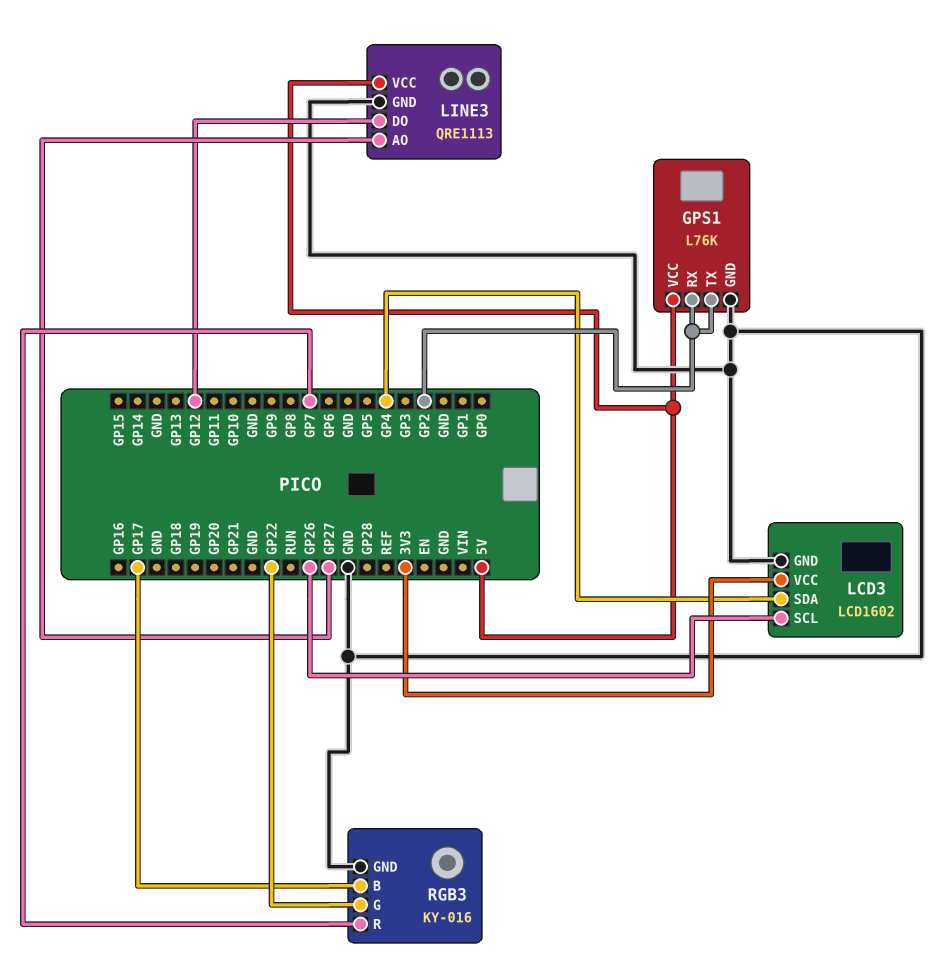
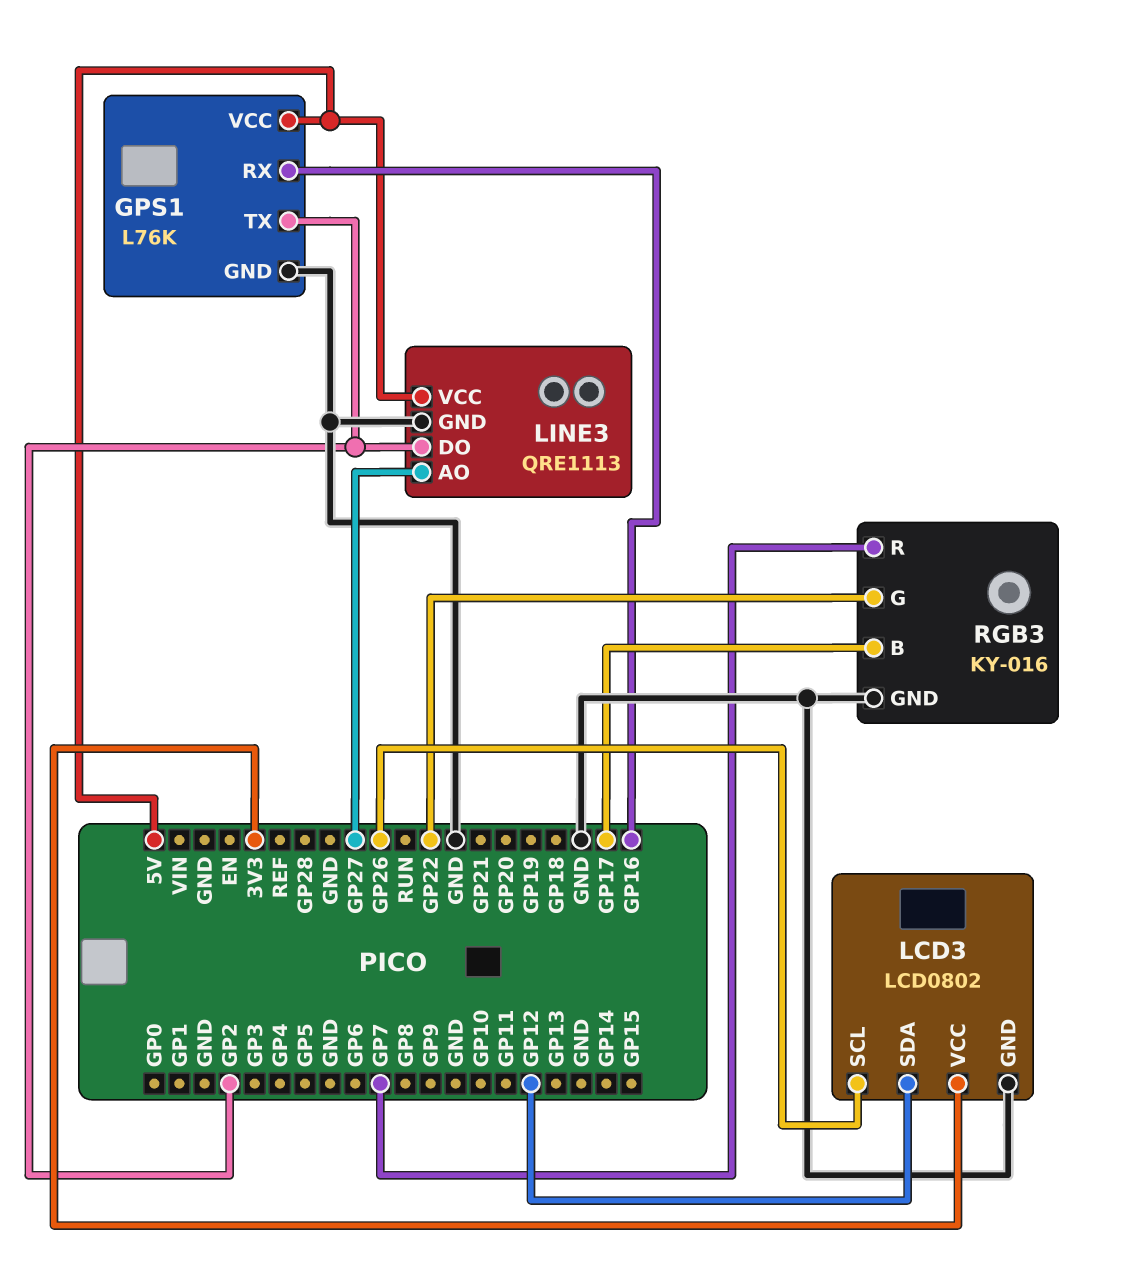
GPS1 pin RX: GP2 -> GP16
LCD3: LCD1602 -> LCD0802
LCD3 pin SDA: GP4 -> GP12
LINE3 pin DO: GP12 -> GP2

